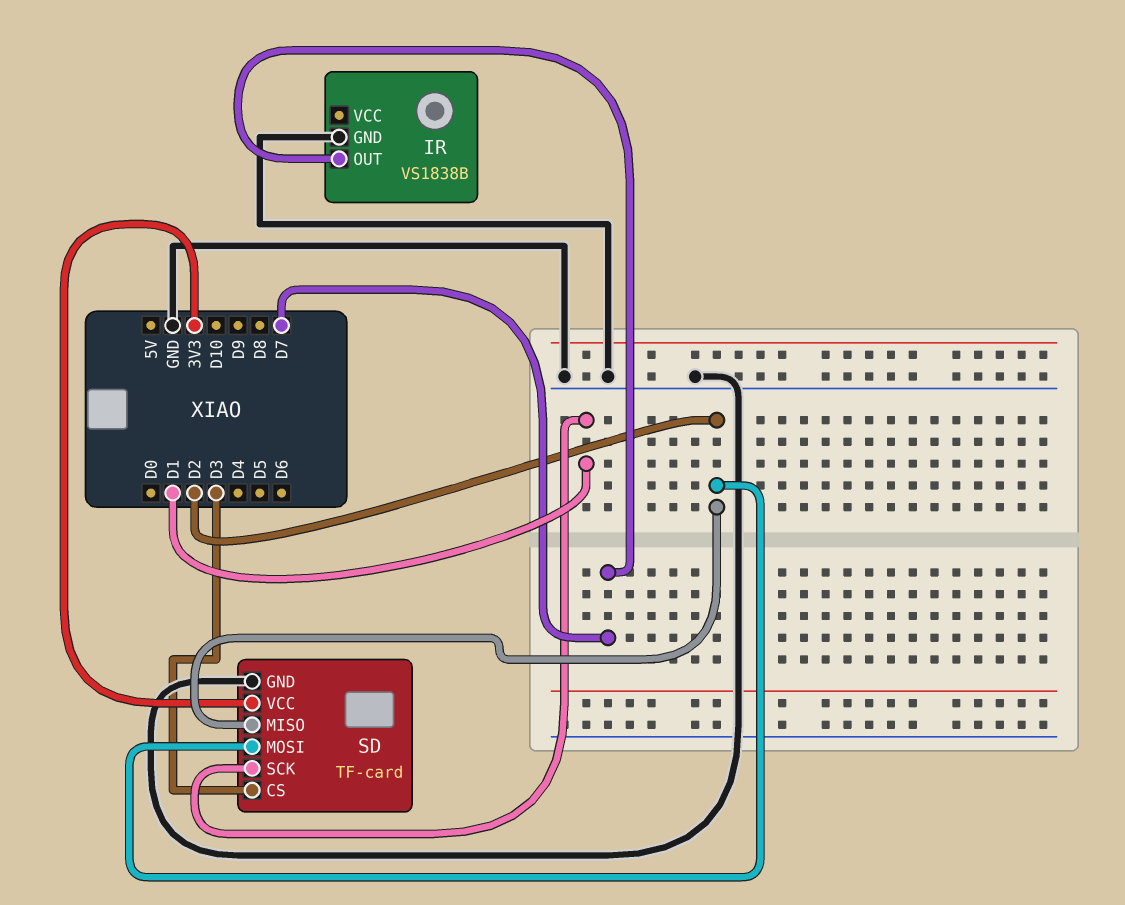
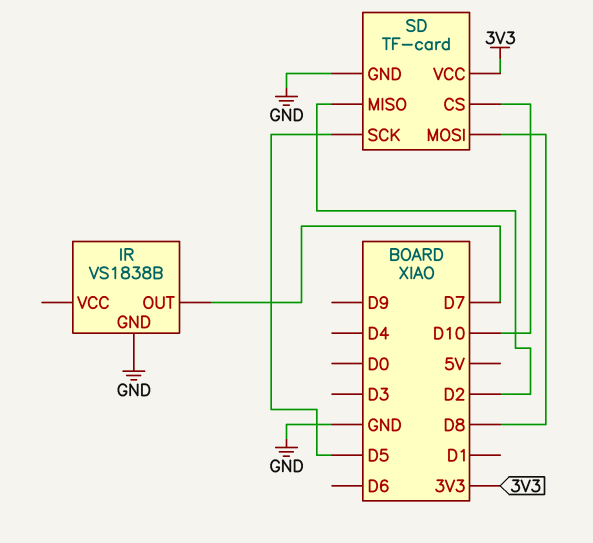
SD pin CS: D3 -> D10
SD pin MOSI: D2 -> D8
SD pin SCK: D1 -> D5

